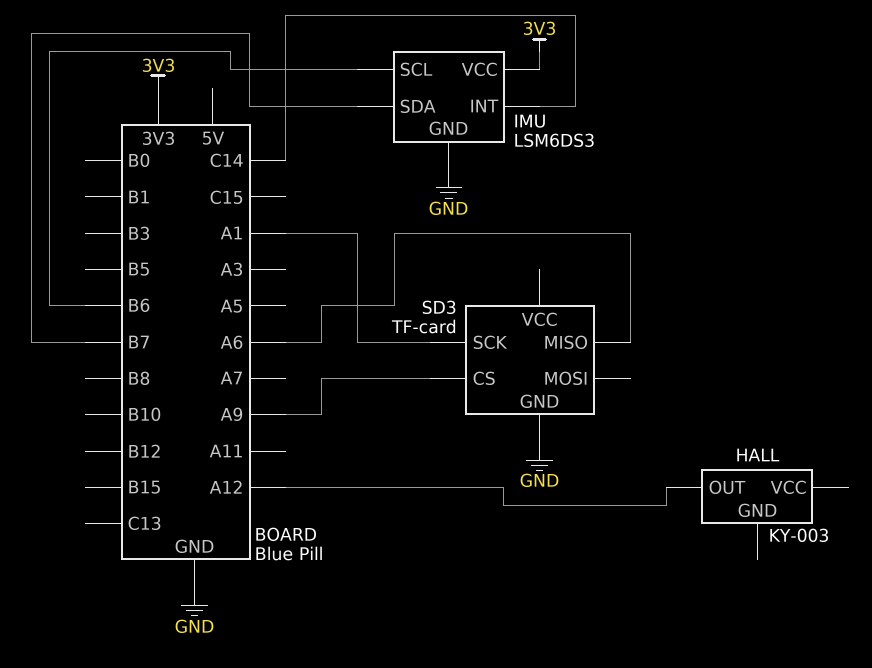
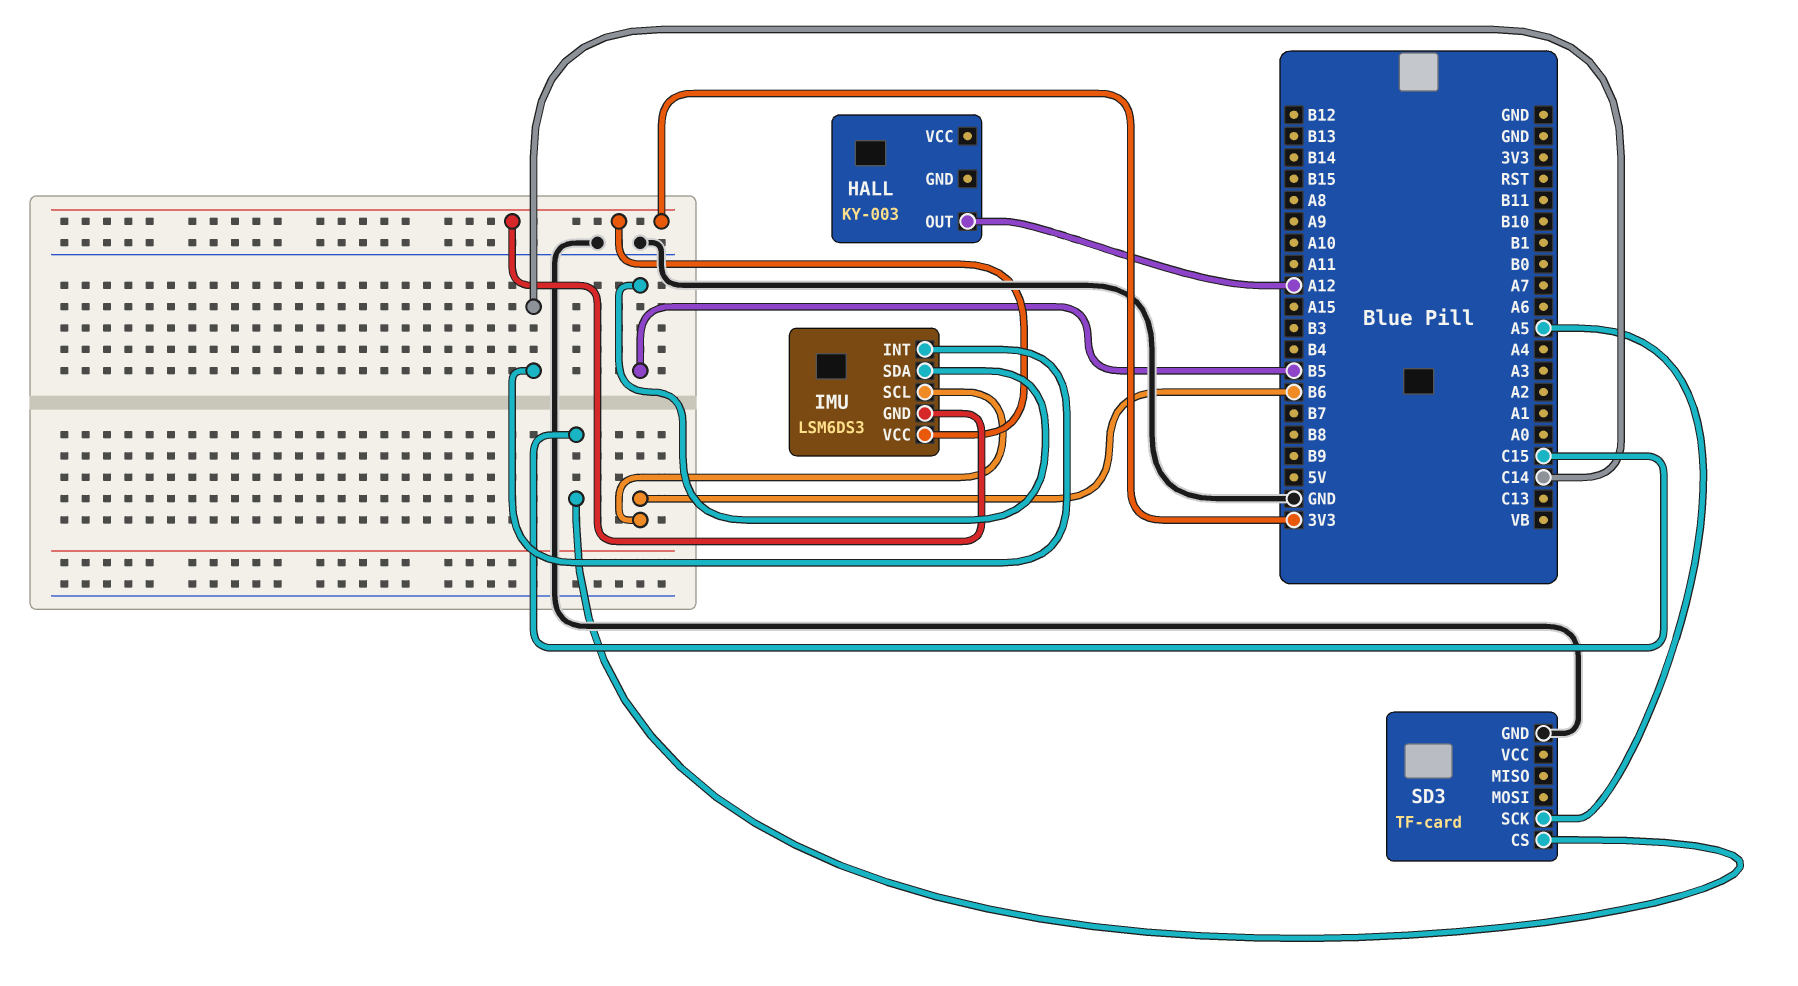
IMU pin GND: GND -> 3V3
IMU pin SDA: B7 -> B5
SD3 pin CS: A9 -> C15
SD3 pin MISO: A6 -> none
SD3 pin SCK: A1 -> A5

